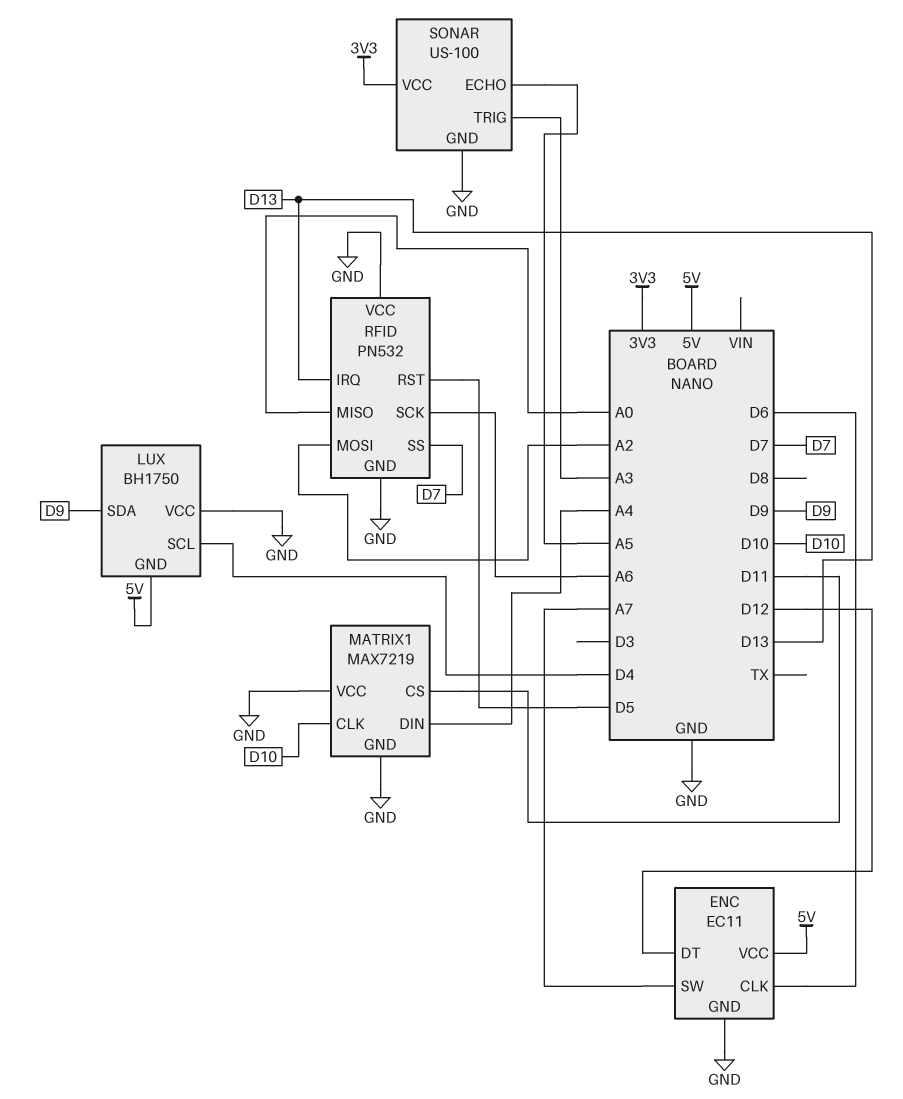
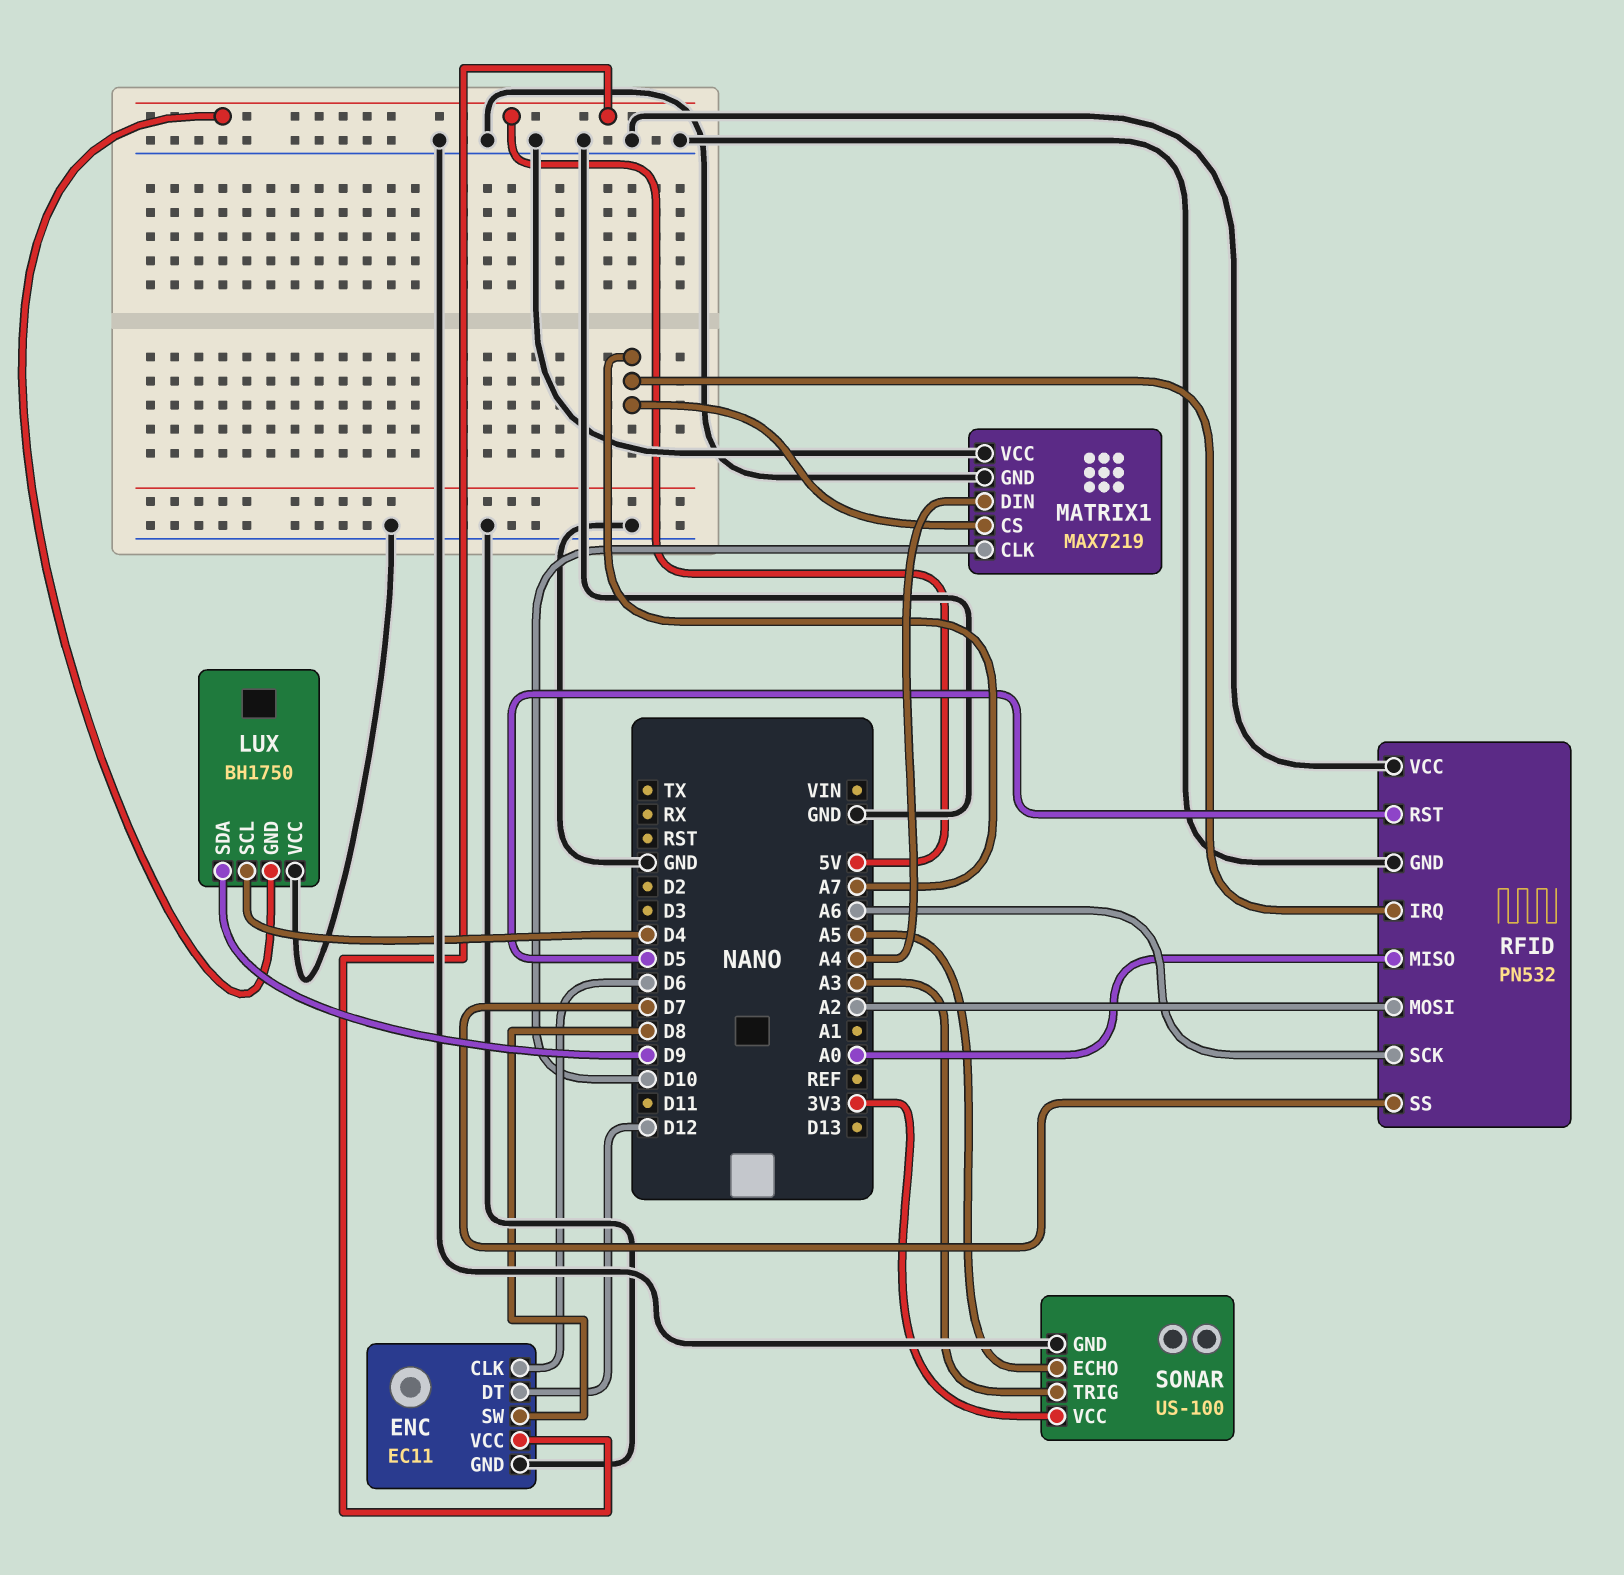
ENC pin SW: A7 -> D8
MATRIX1 pin CS: D11 -> A7
RFID pin IRQ: D13 -> A7

